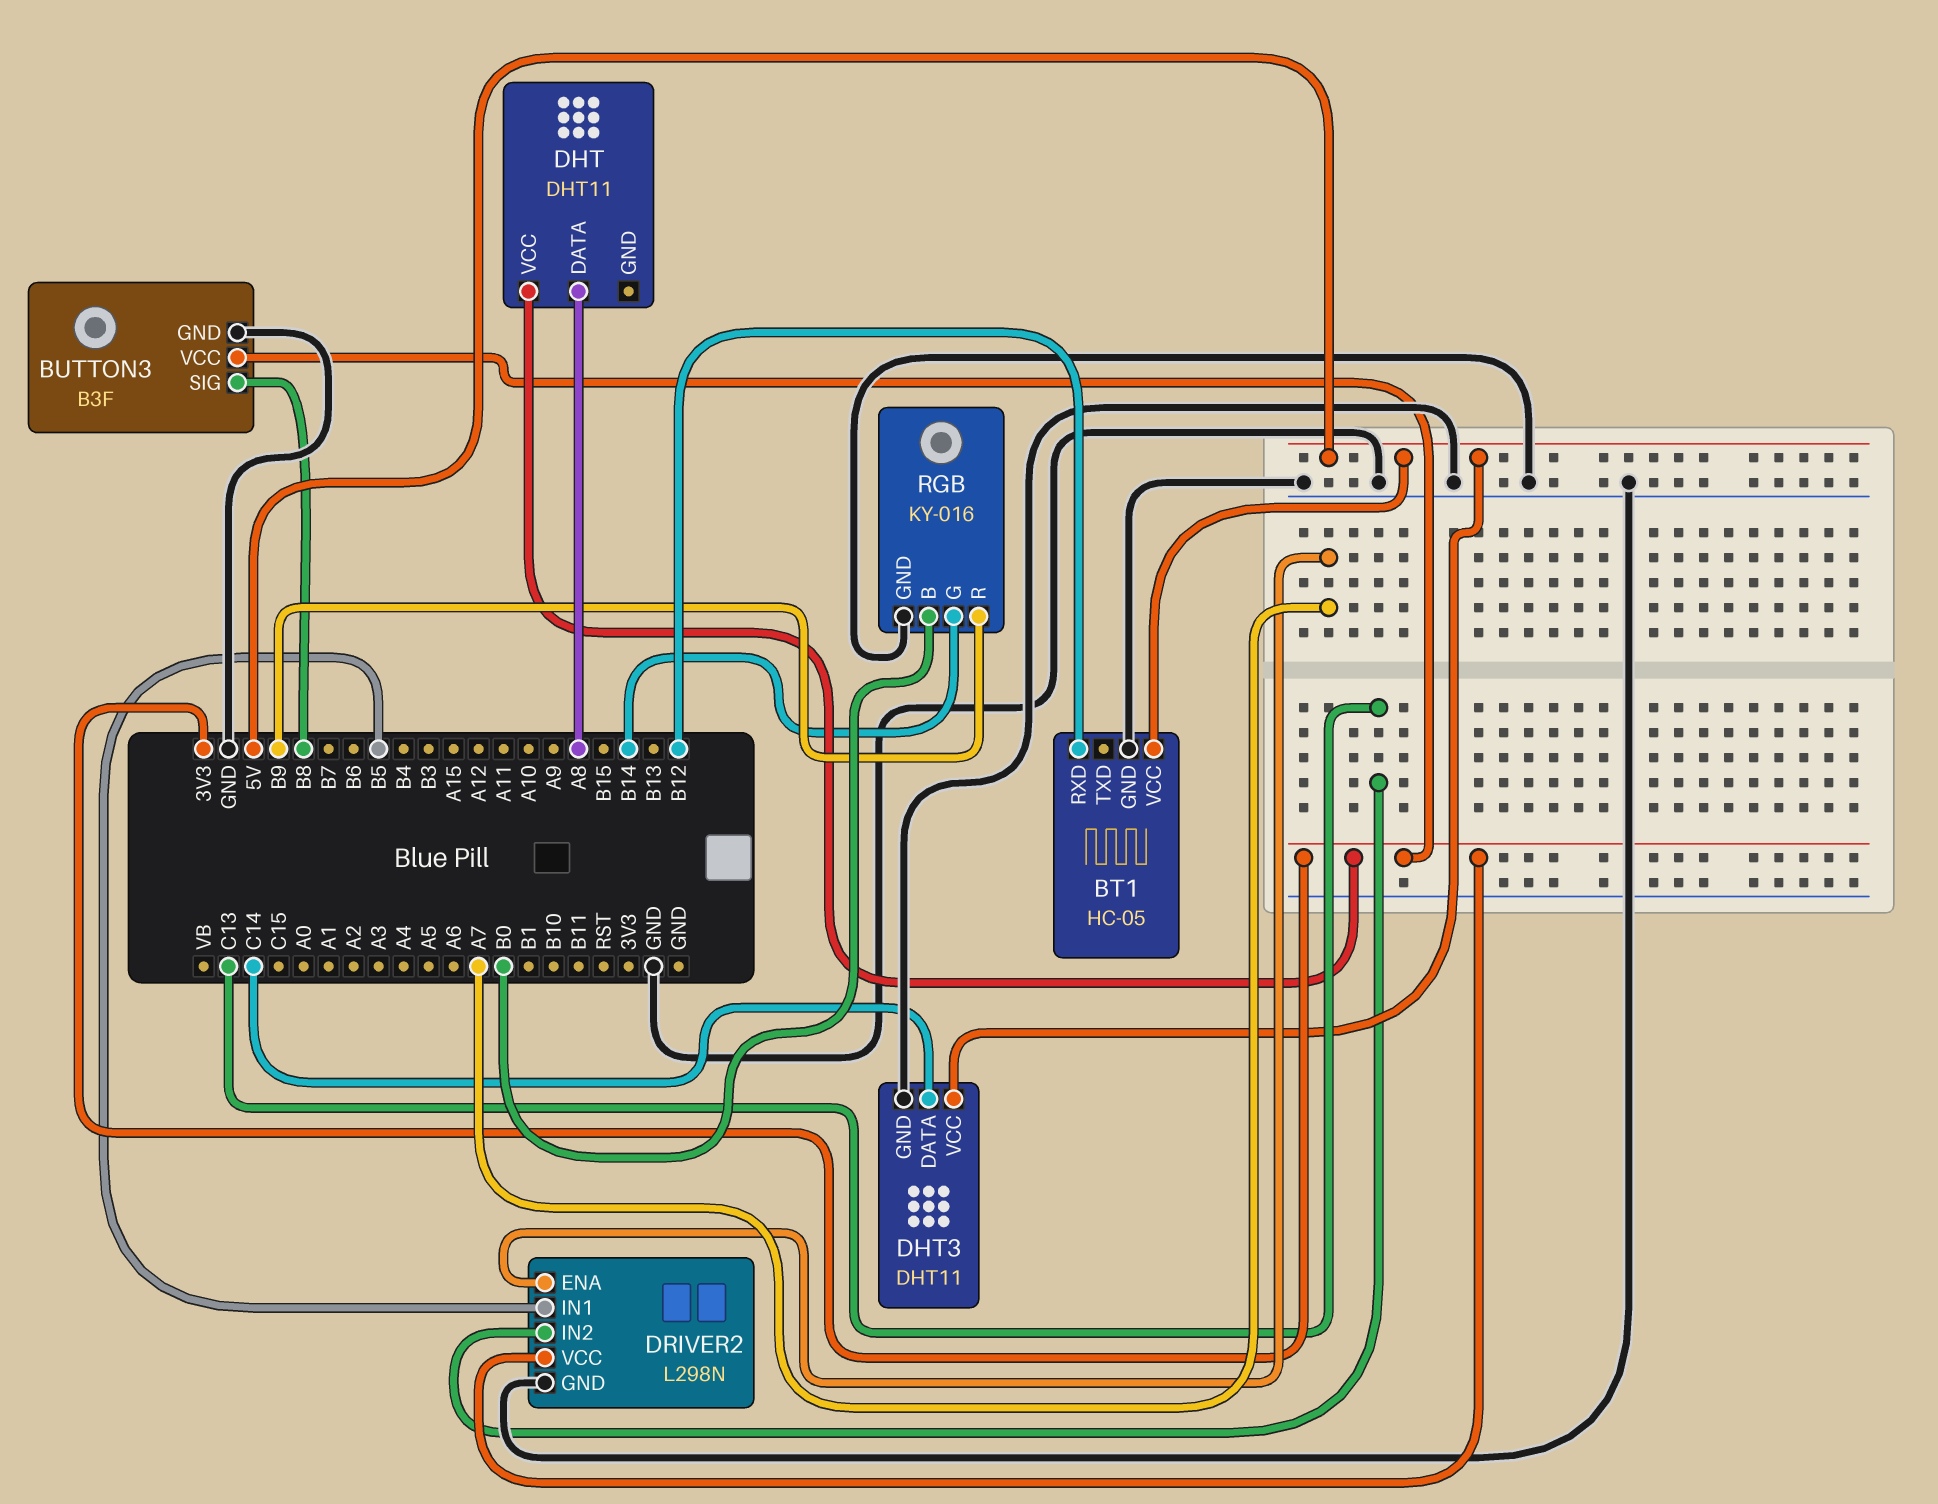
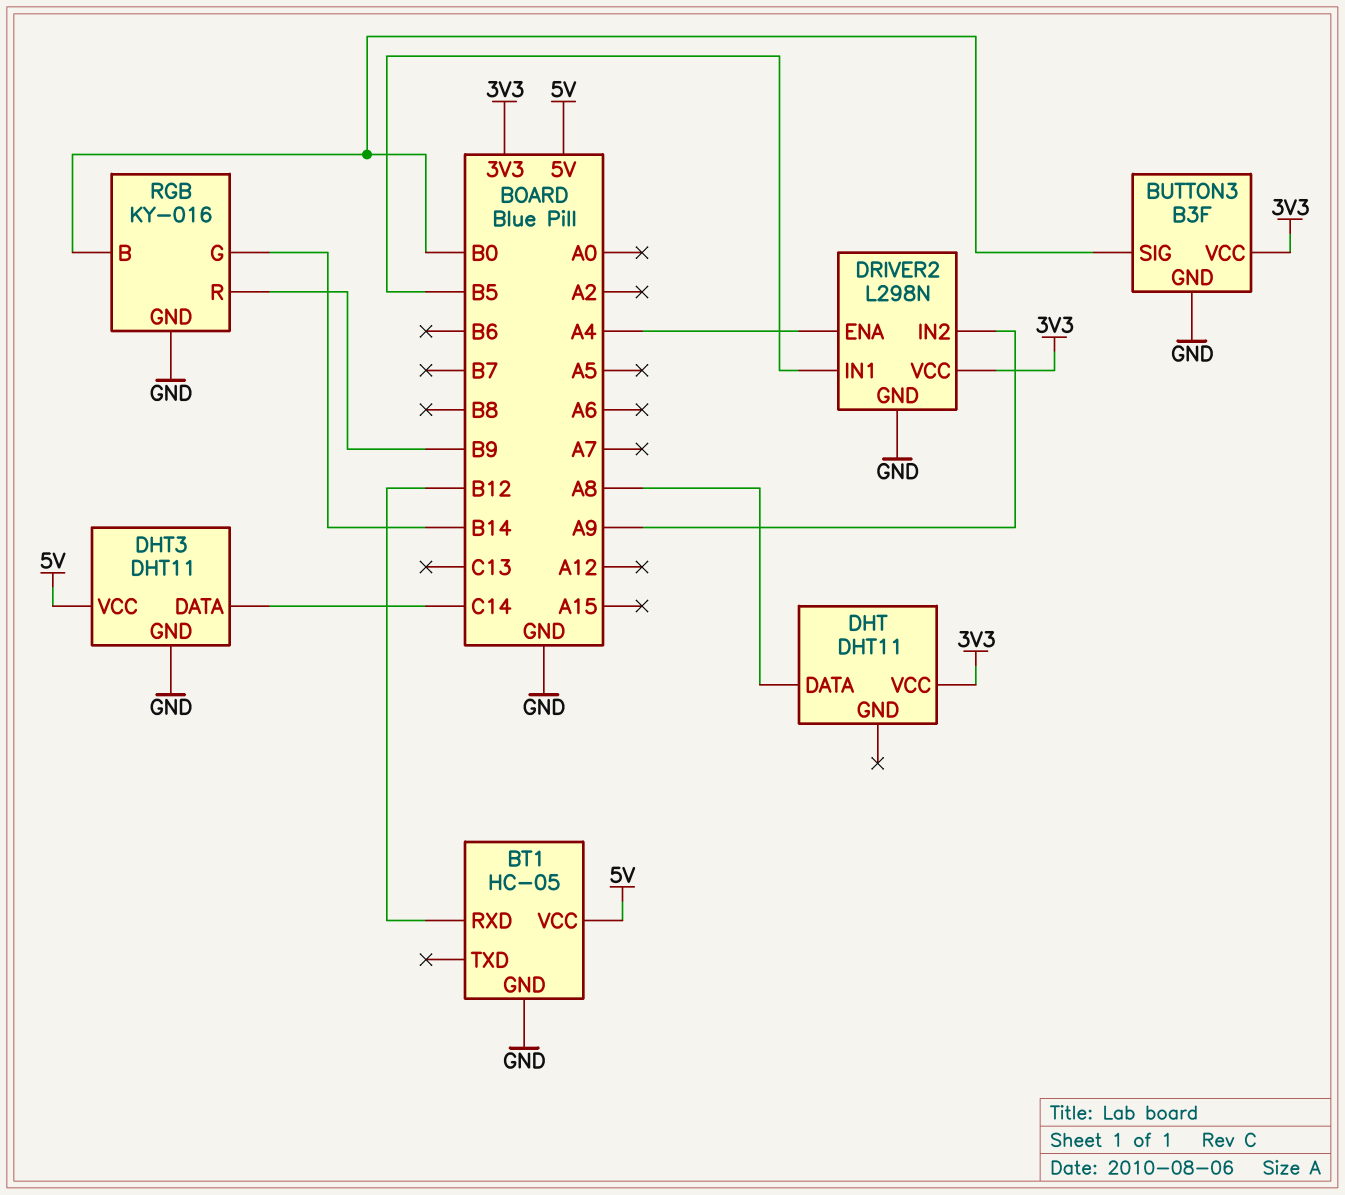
BUTTON3 pin SIG: B8 -> B0
DRIVER2 pin ENA: A7 -> A4
DRIVER2 pin IN2: C13 -> A9

